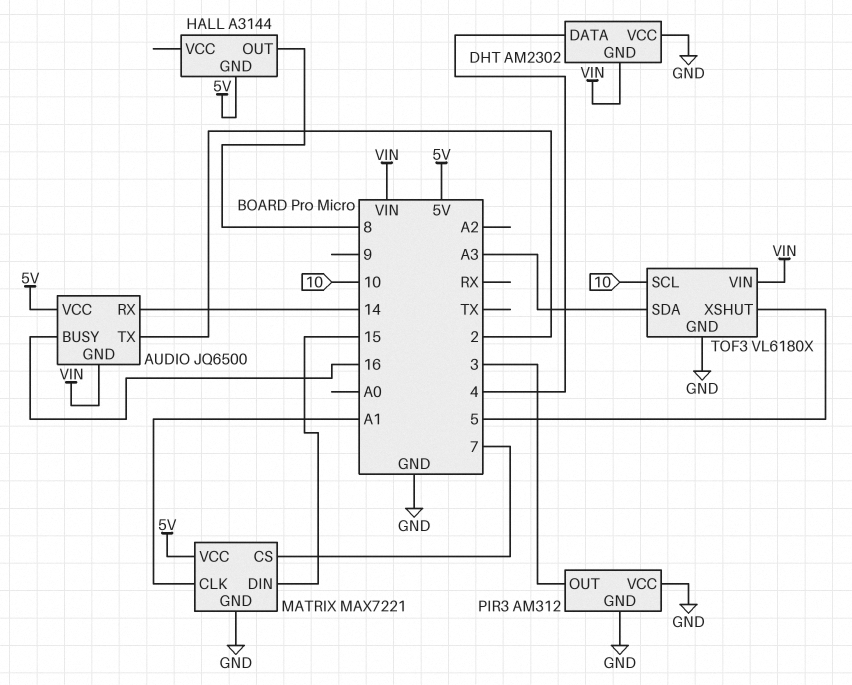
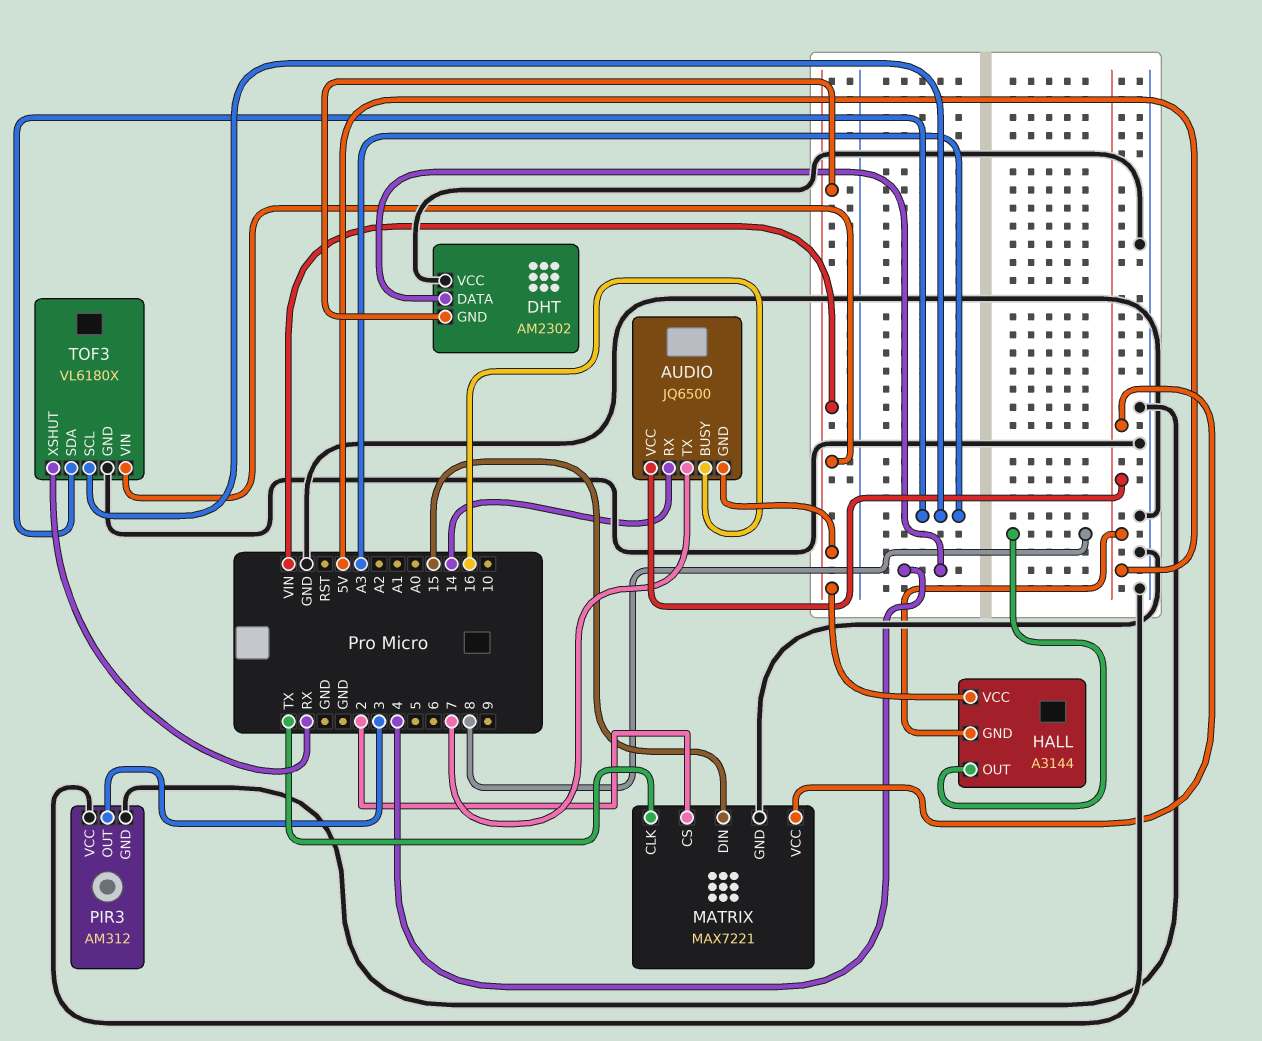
AUDIO pin TX: 2 -> 7
HALL pin VCC: none -> VIN
MATRIX pin CLK: A1 -> TX
MATRIX pin CS: 7 -> 2
TOF3 pin SCL: 10 -> A3
TOF3 pin XSHUT: 5 -> RX

